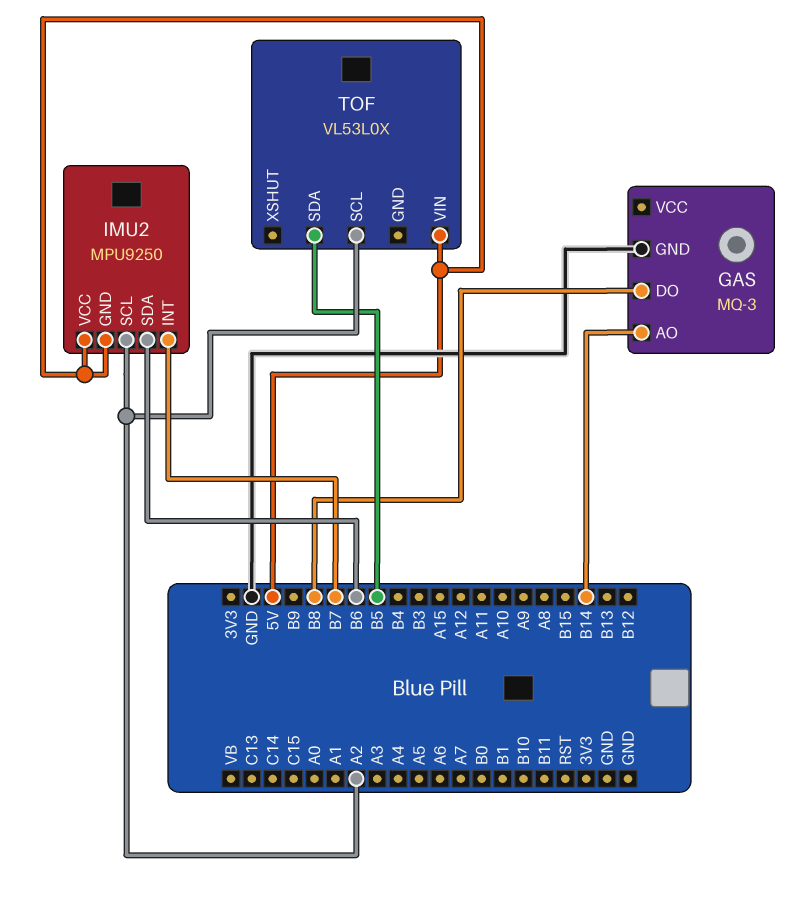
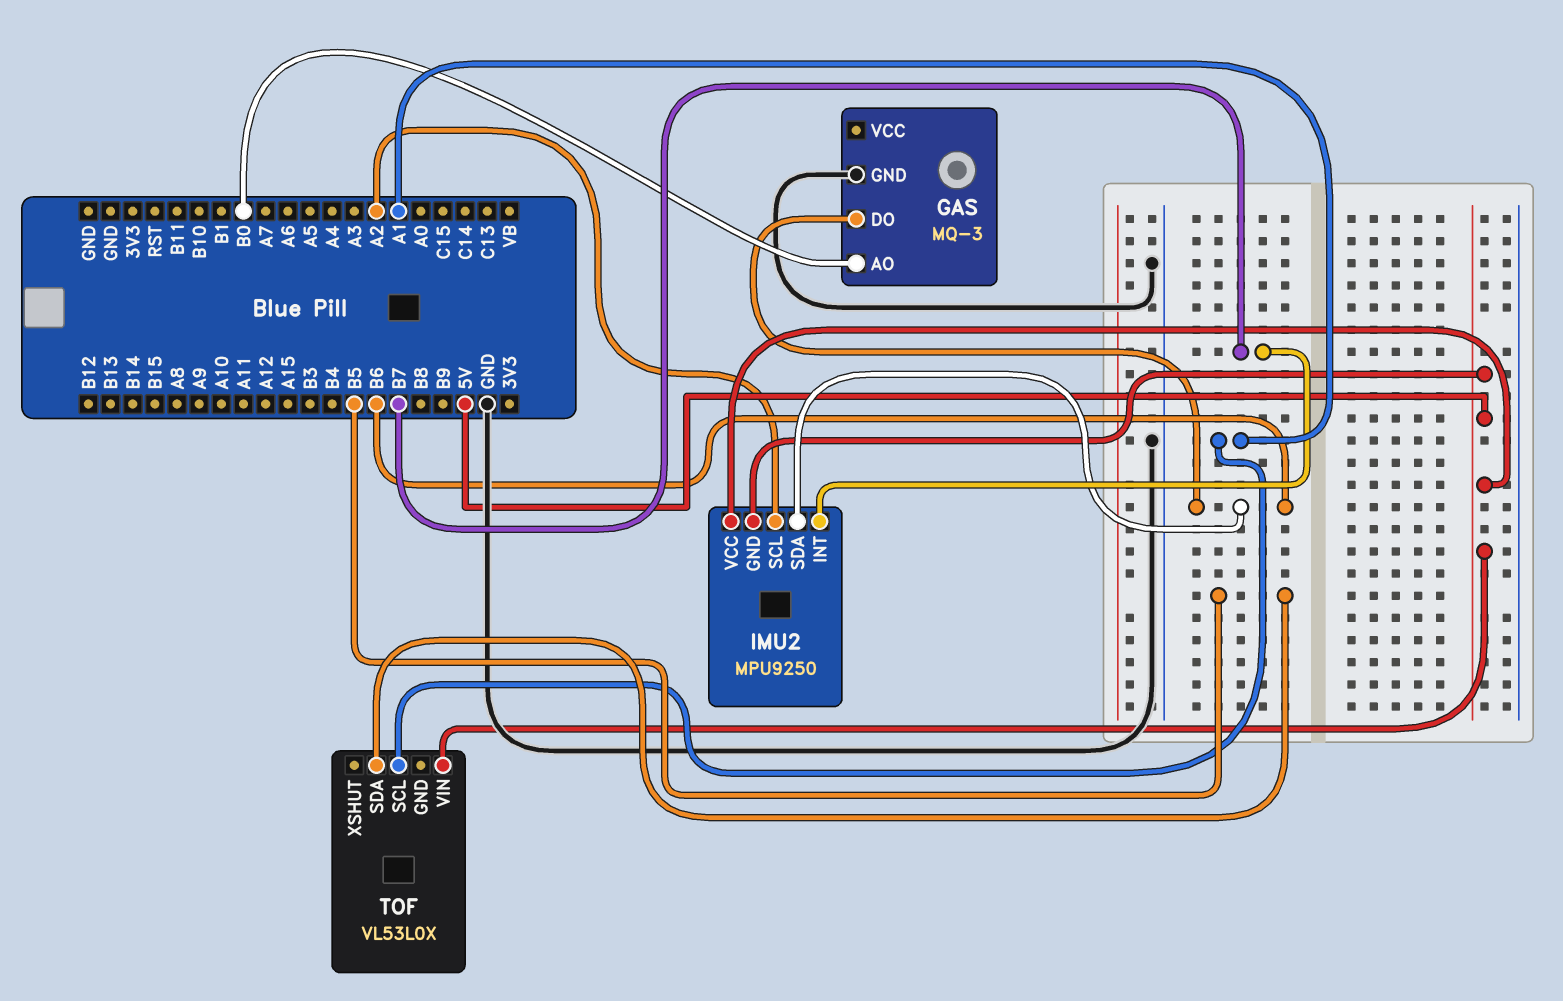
GAS pin AO: B14 -> B0
GAS pin DO: B8 -> B6
TOF pin SCL: A2 -> A1

